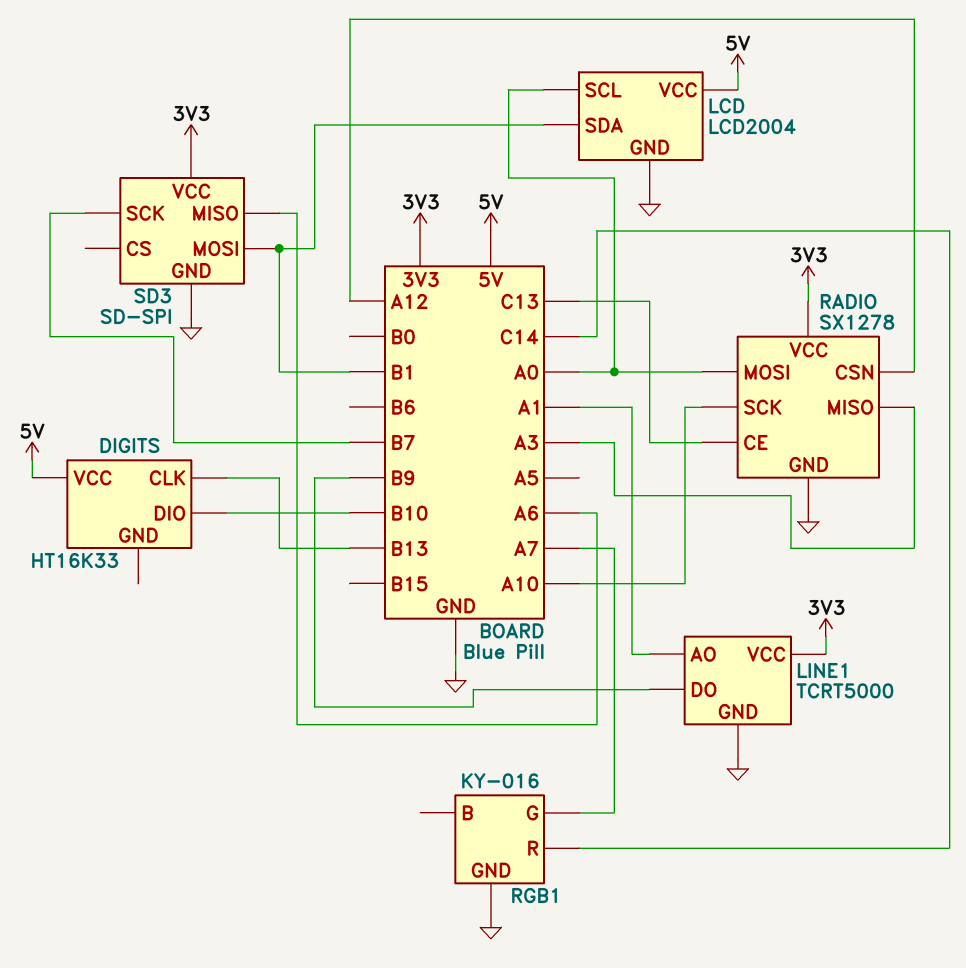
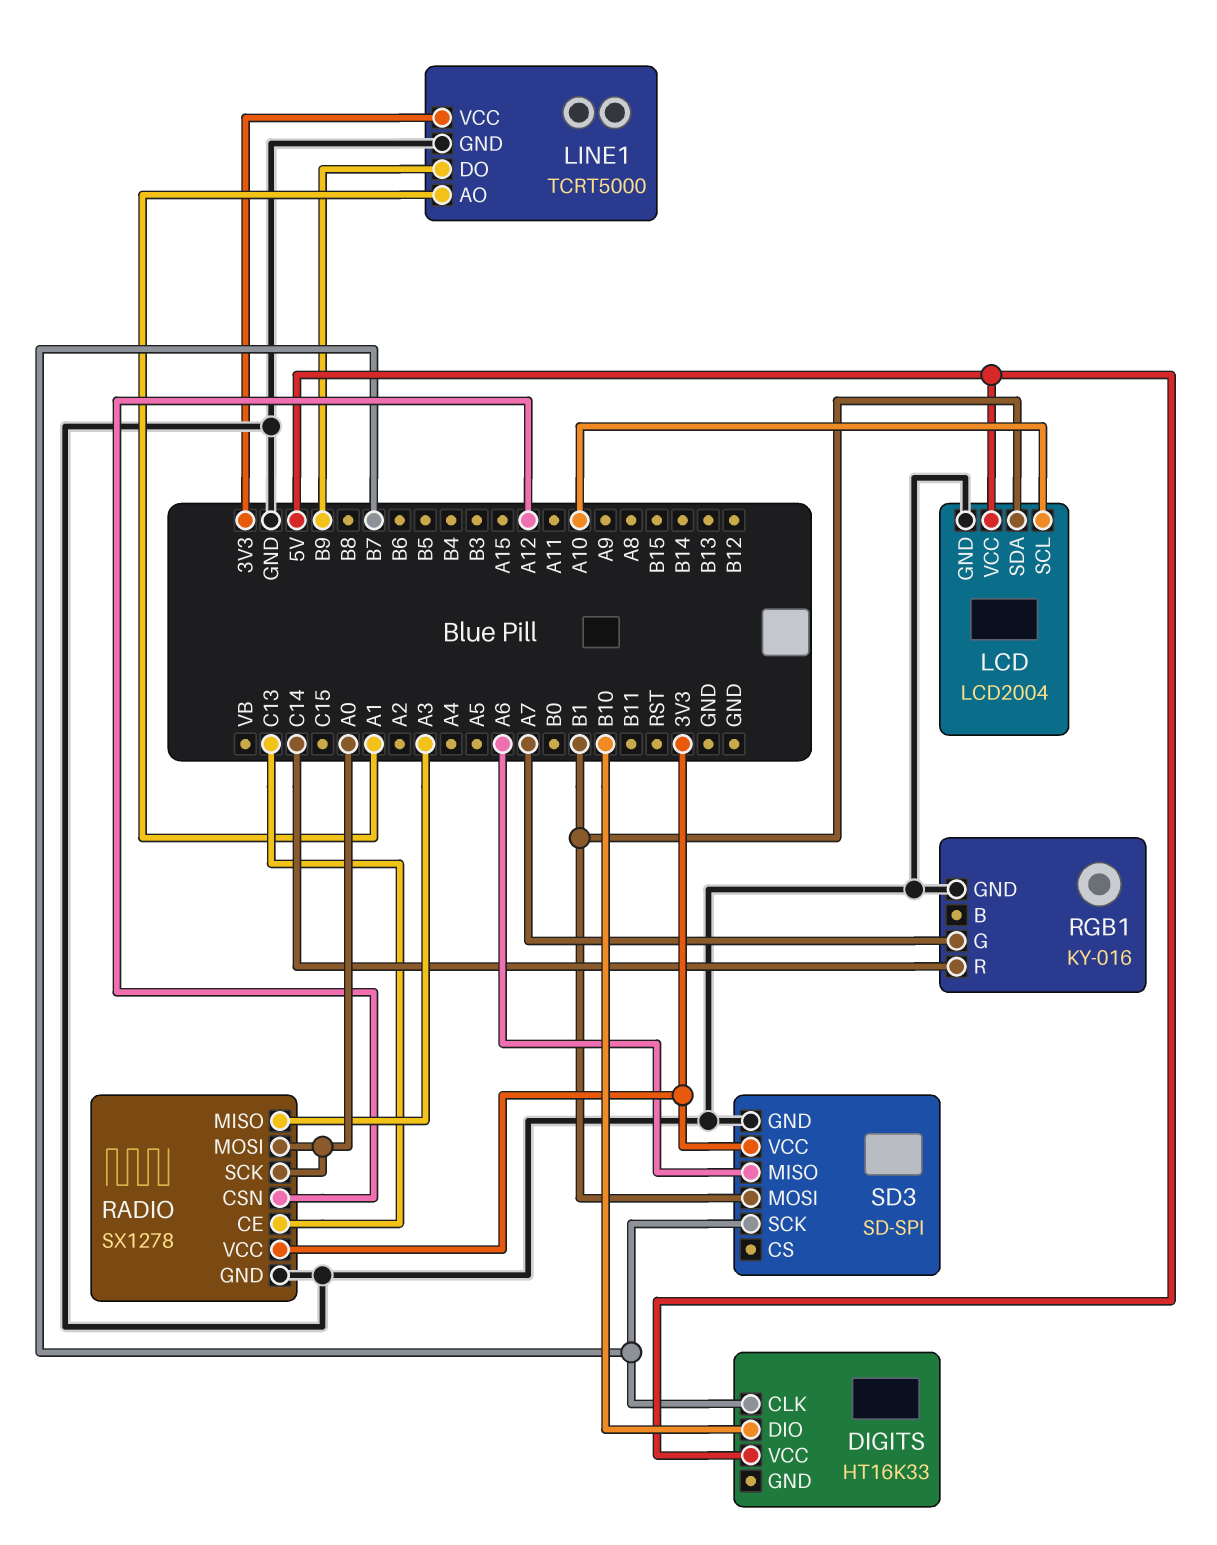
DIGITS pin CLK: B13 -> B7
LCD pin SCL: A0 -> A10
RADIO pin SCK: A10 -> A0

